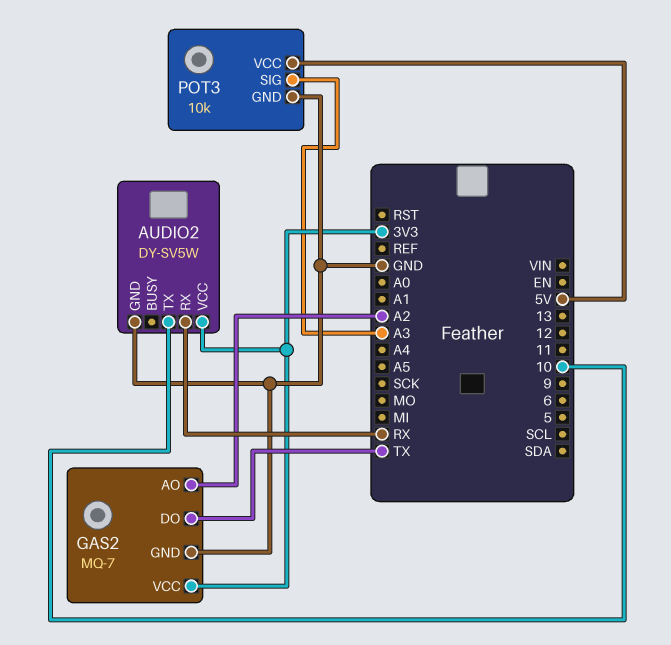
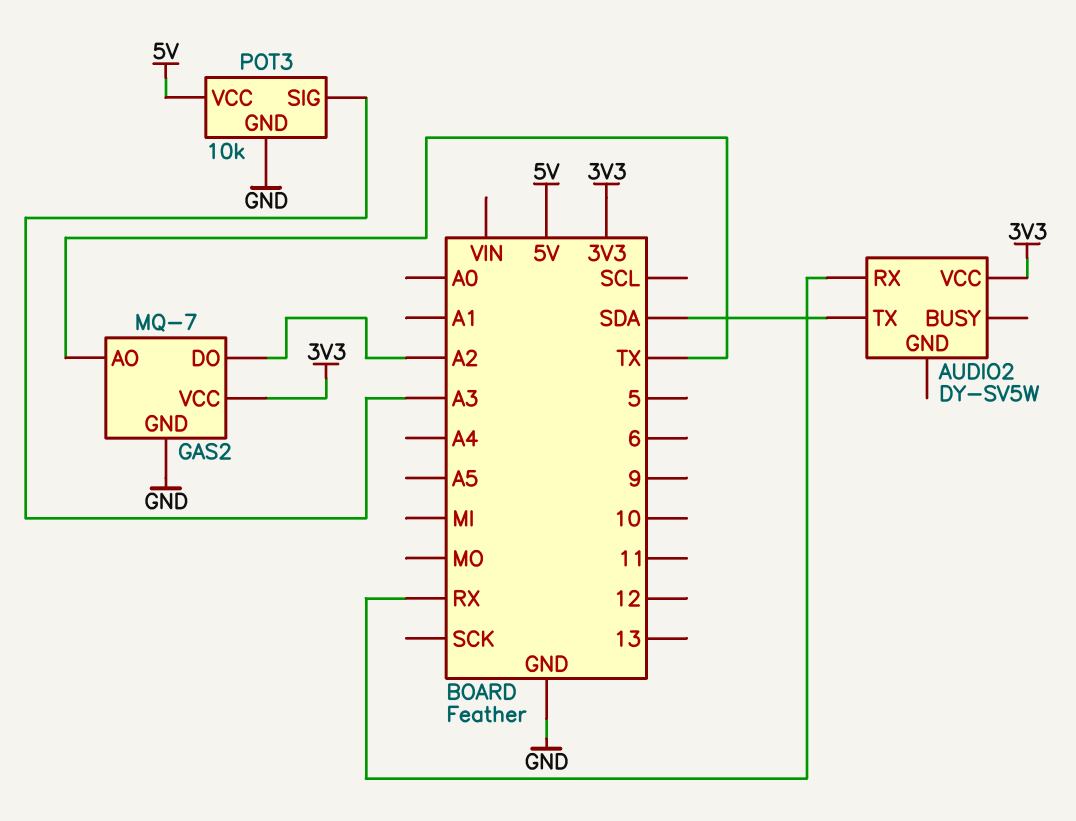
AUDIO2 pin GND: GND -> none
AUDIO2 pin TX: 10 -> SDA
GAS2 pin AO: A2 -> TX
GAS2 pin DO: TX -> A2

